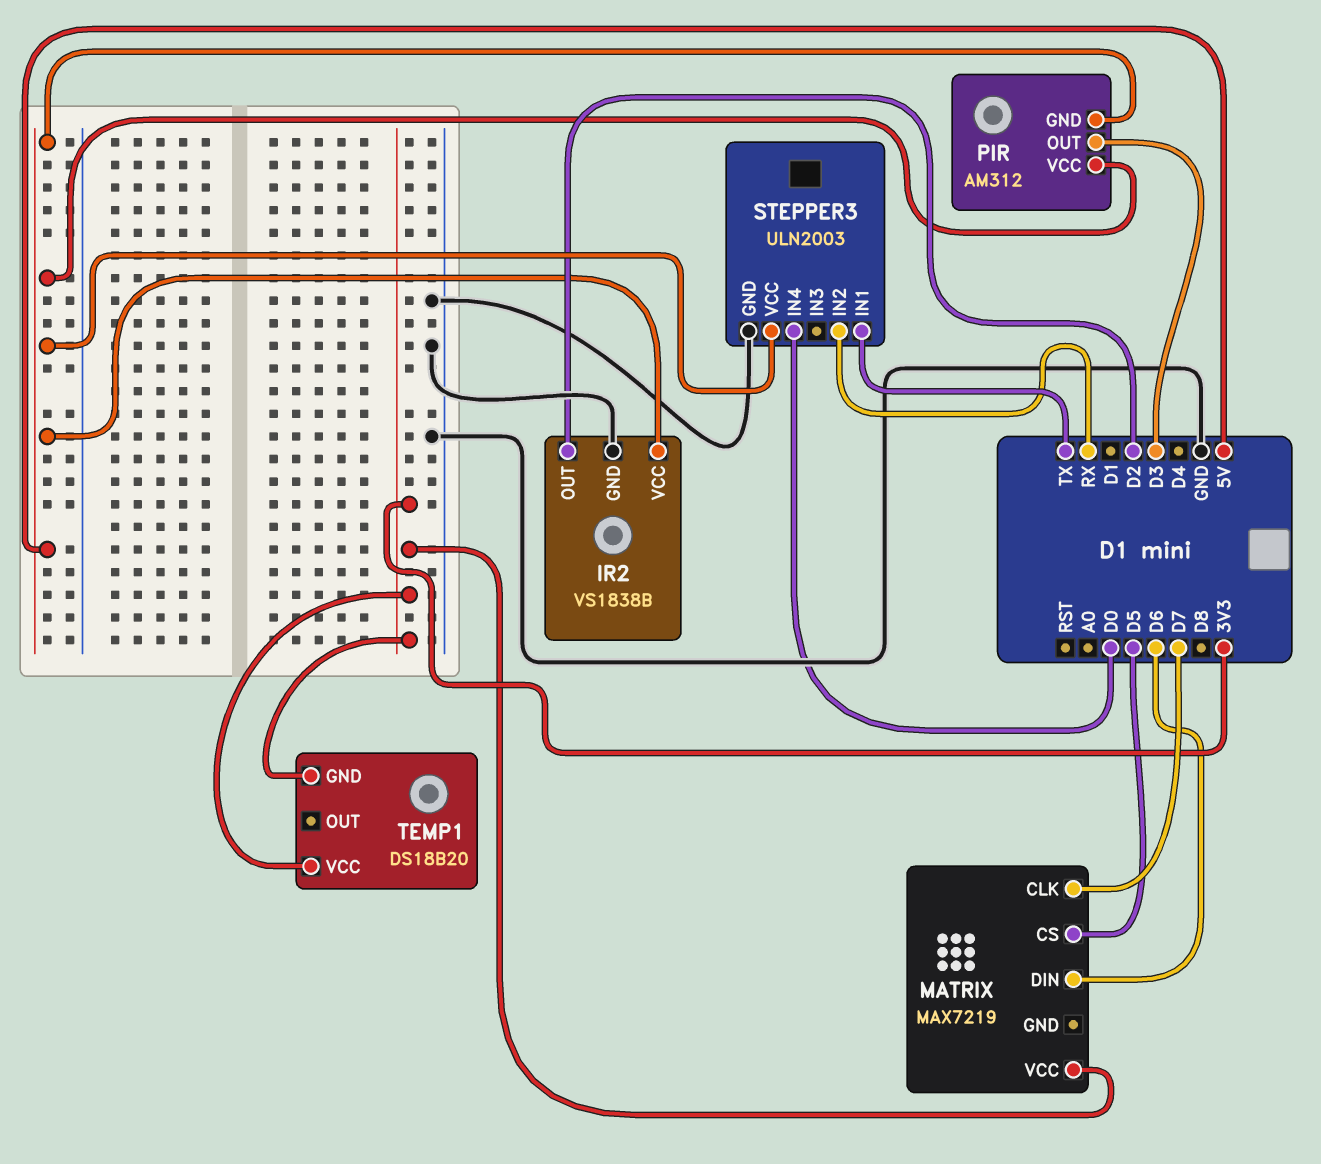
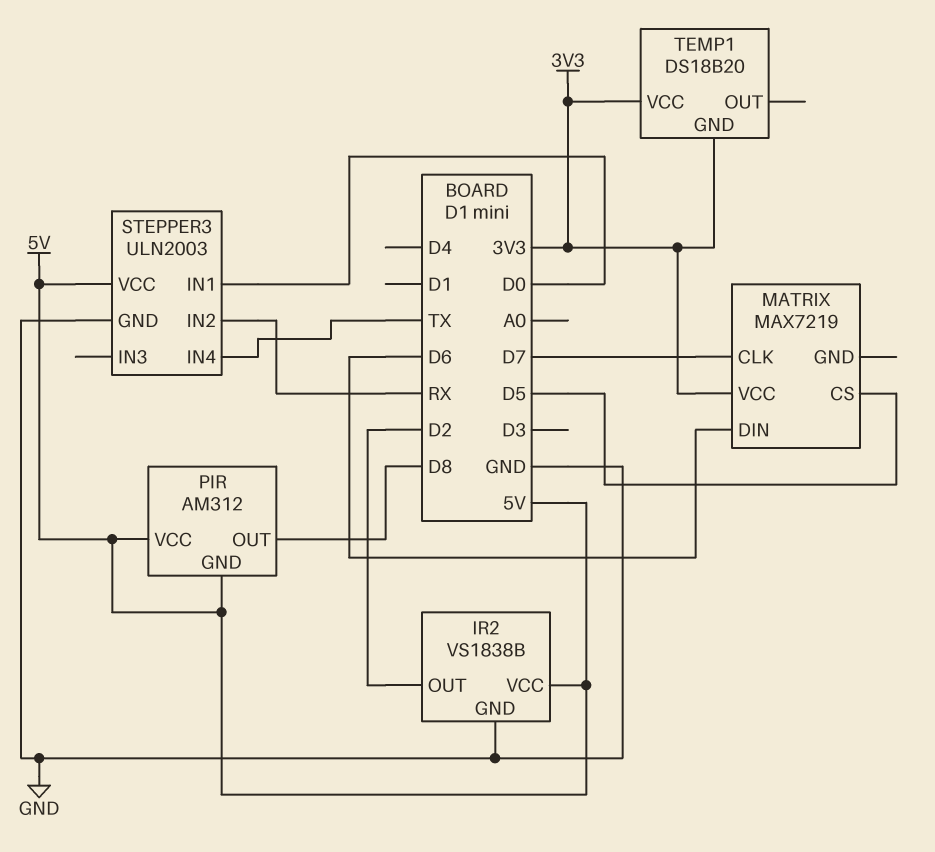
PIR pin OUT: D3 -> D8
STEPPER3 pin IN1: TX -> D0
STEPPER3 pin IN4: D0 -> TX

